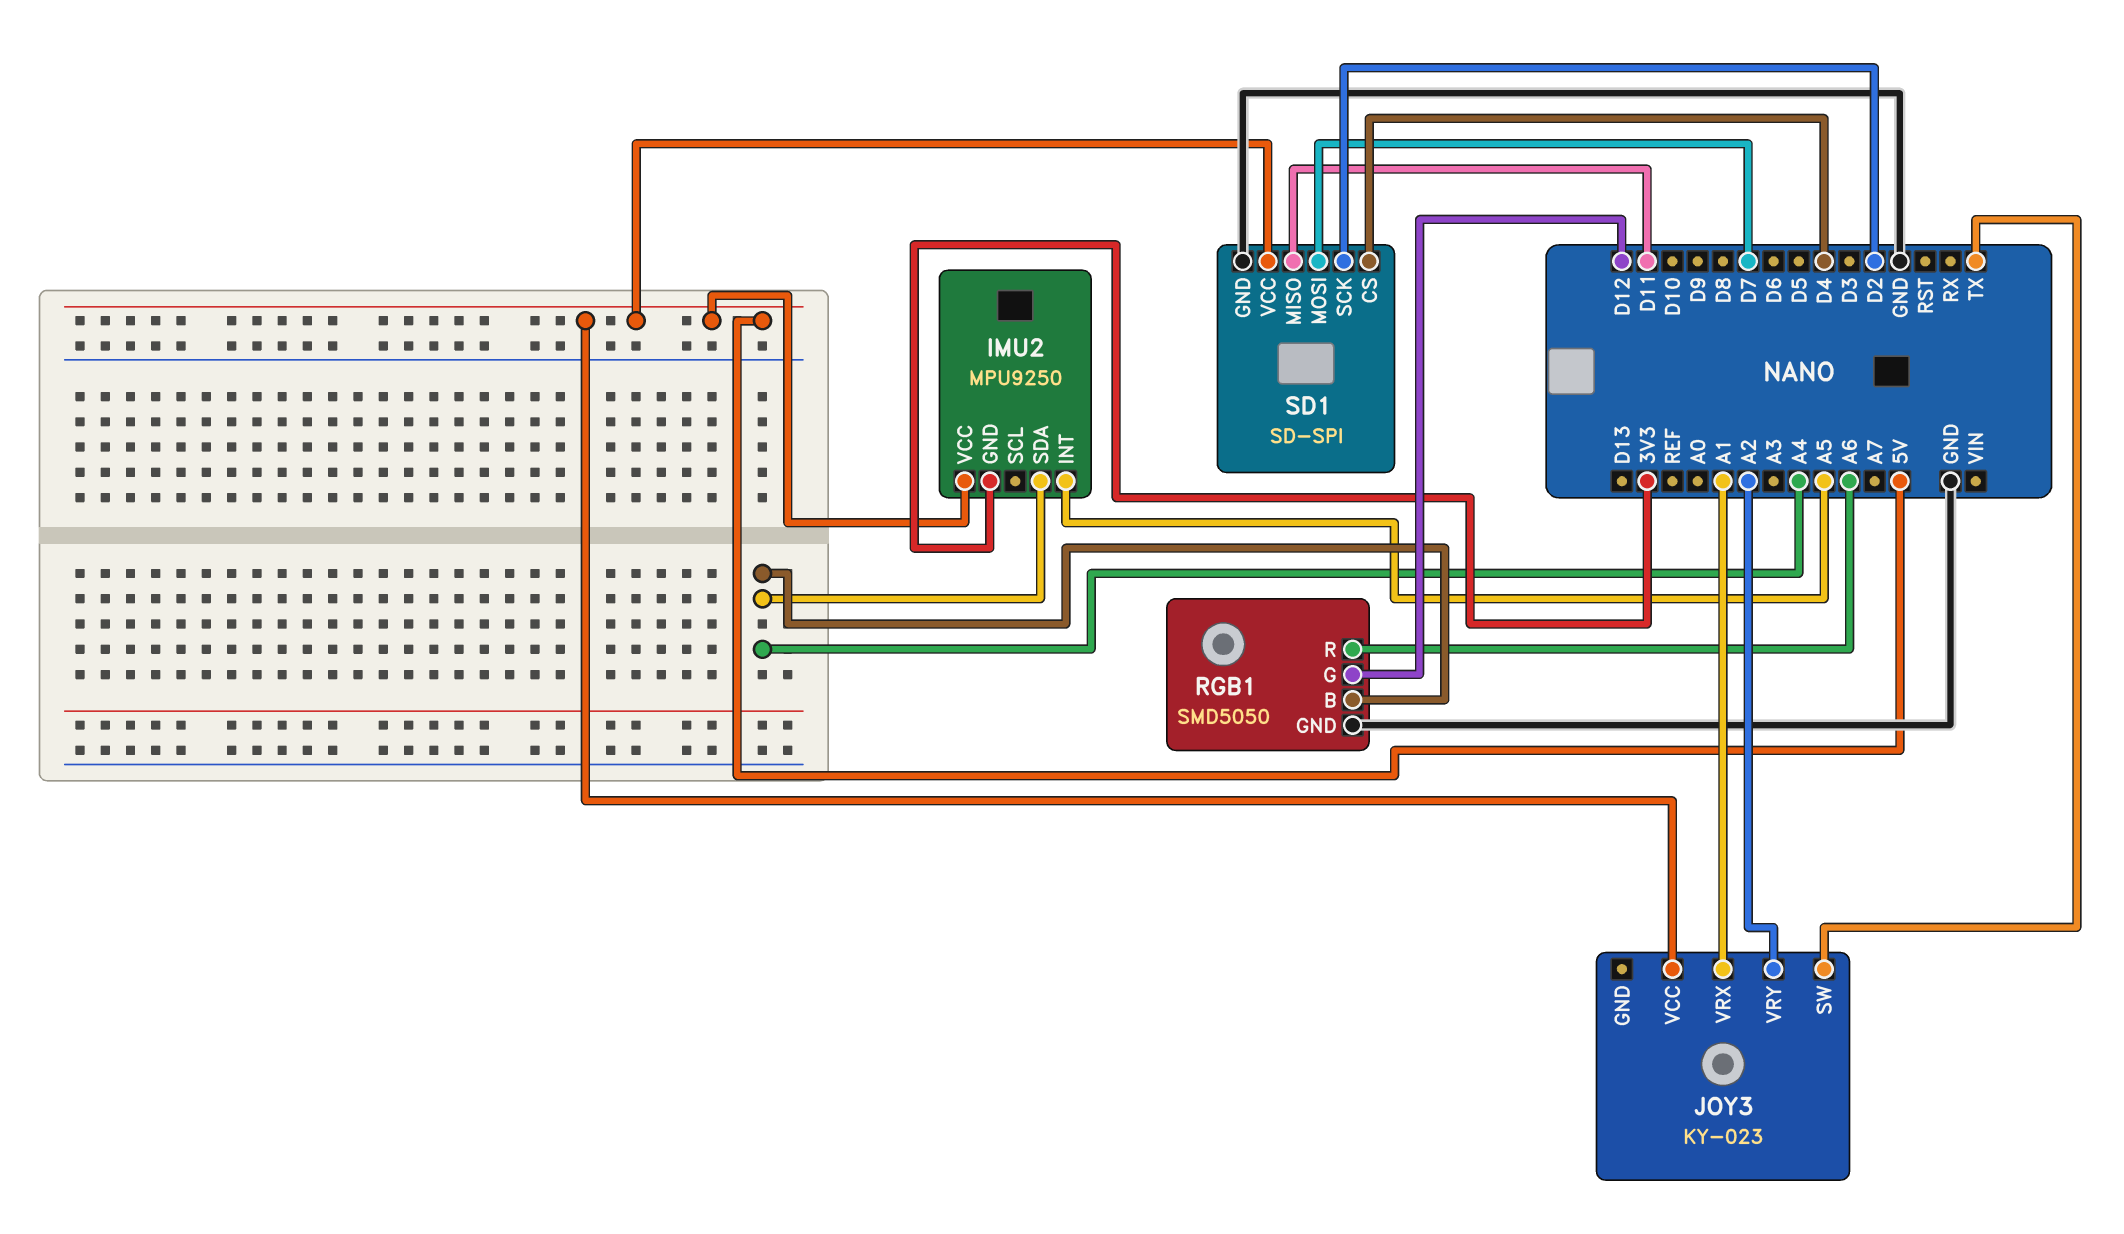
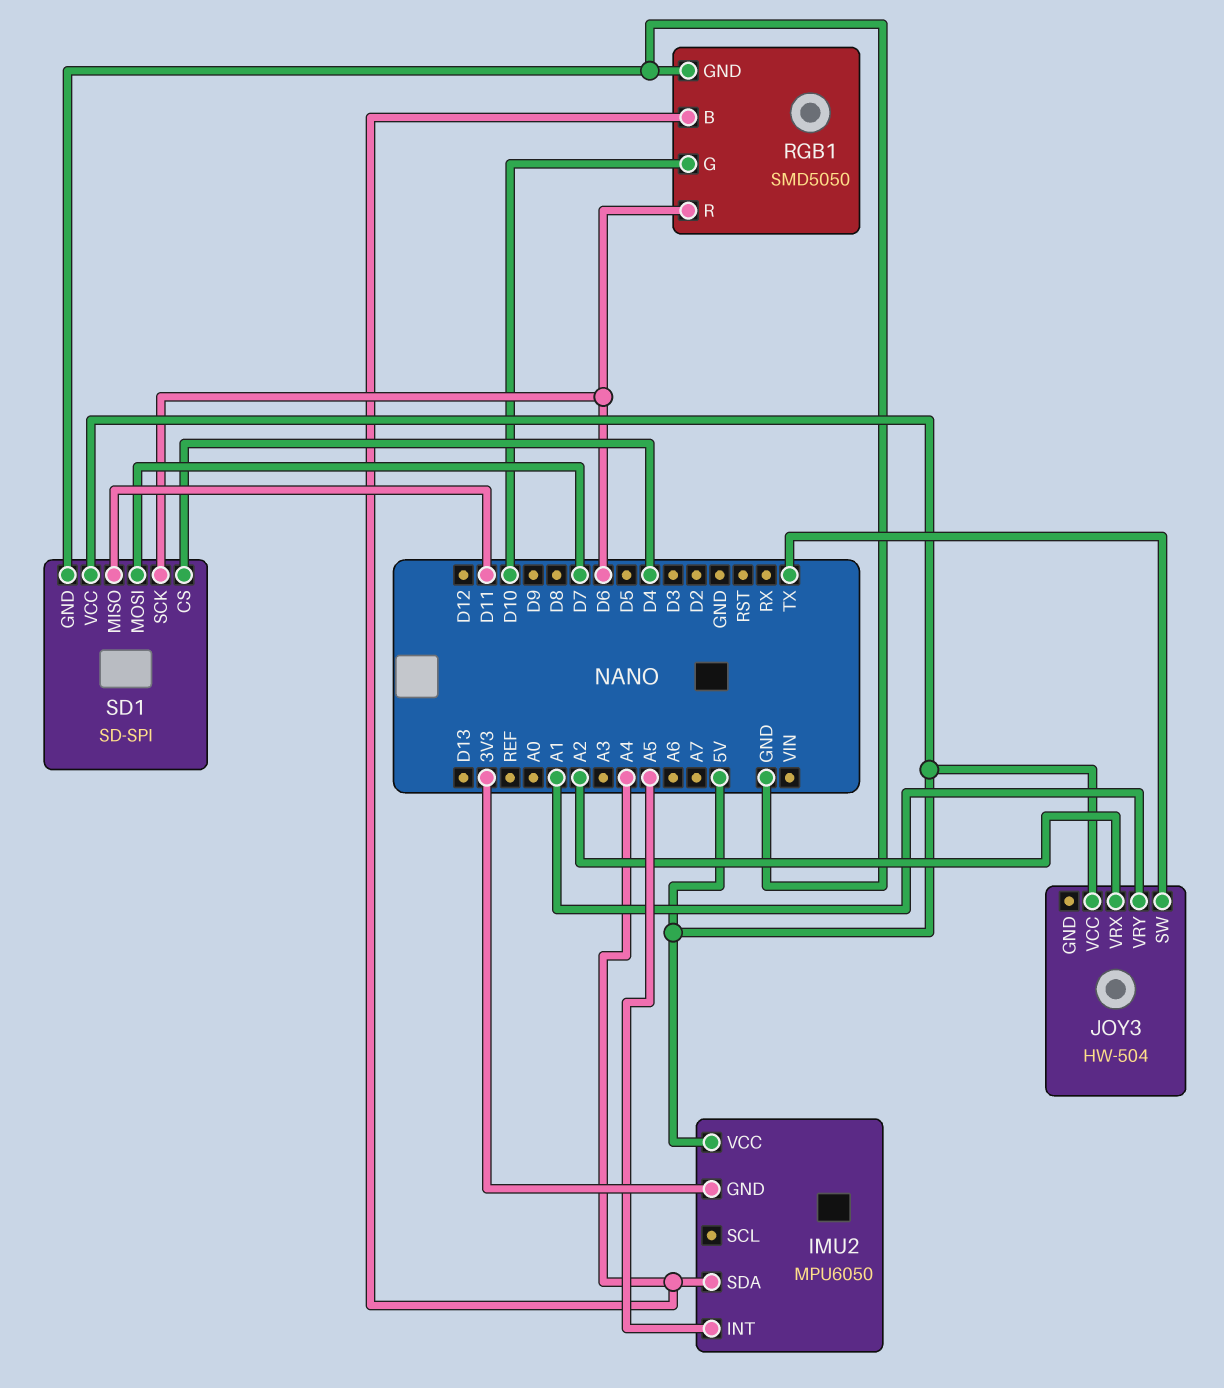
IMU2: MPU9250 -> MPU6050
JOY3: KY-023 -> HW-504
JOY3 pin VRX: A1 -> A2
JOY3 pin VRY: A2 -> A1
RGB1 pin G: D12 -> D10
RGB1 pin R: A6 -> D6
SD1 pin SCK: D2 -> D6

